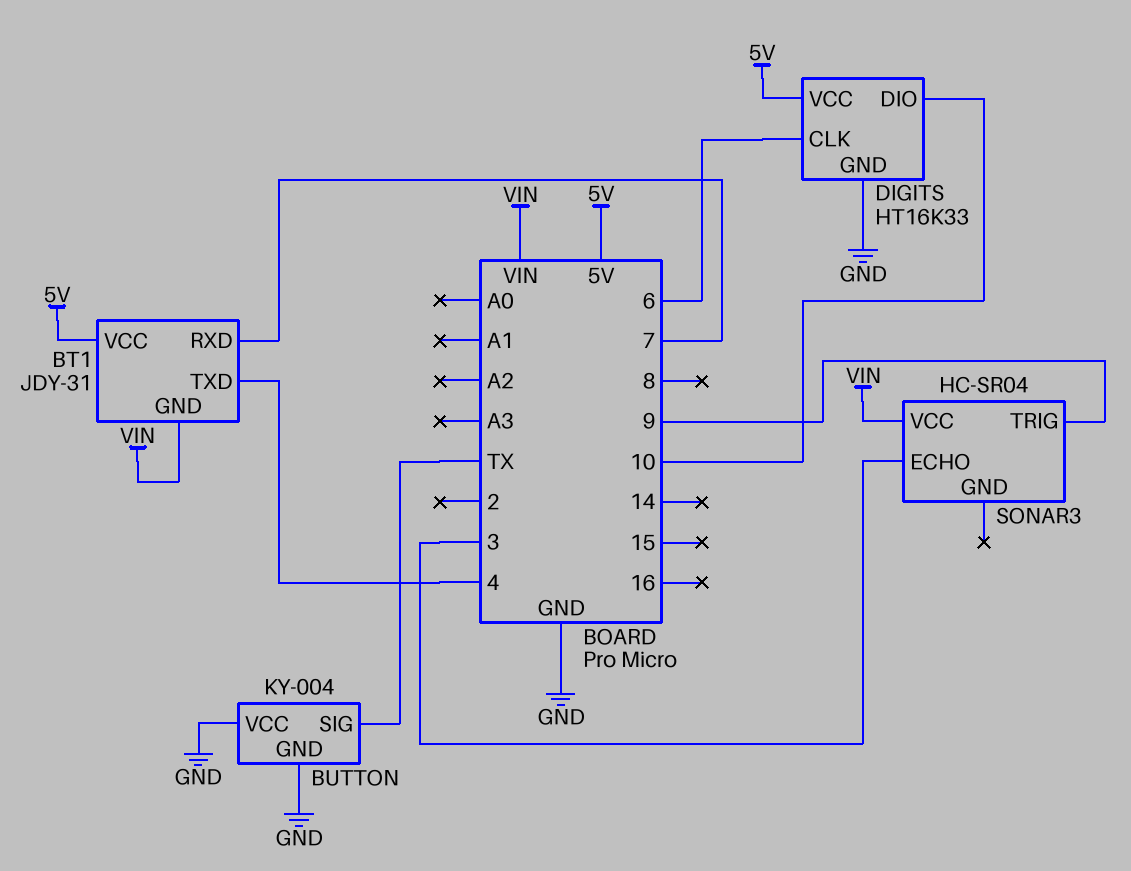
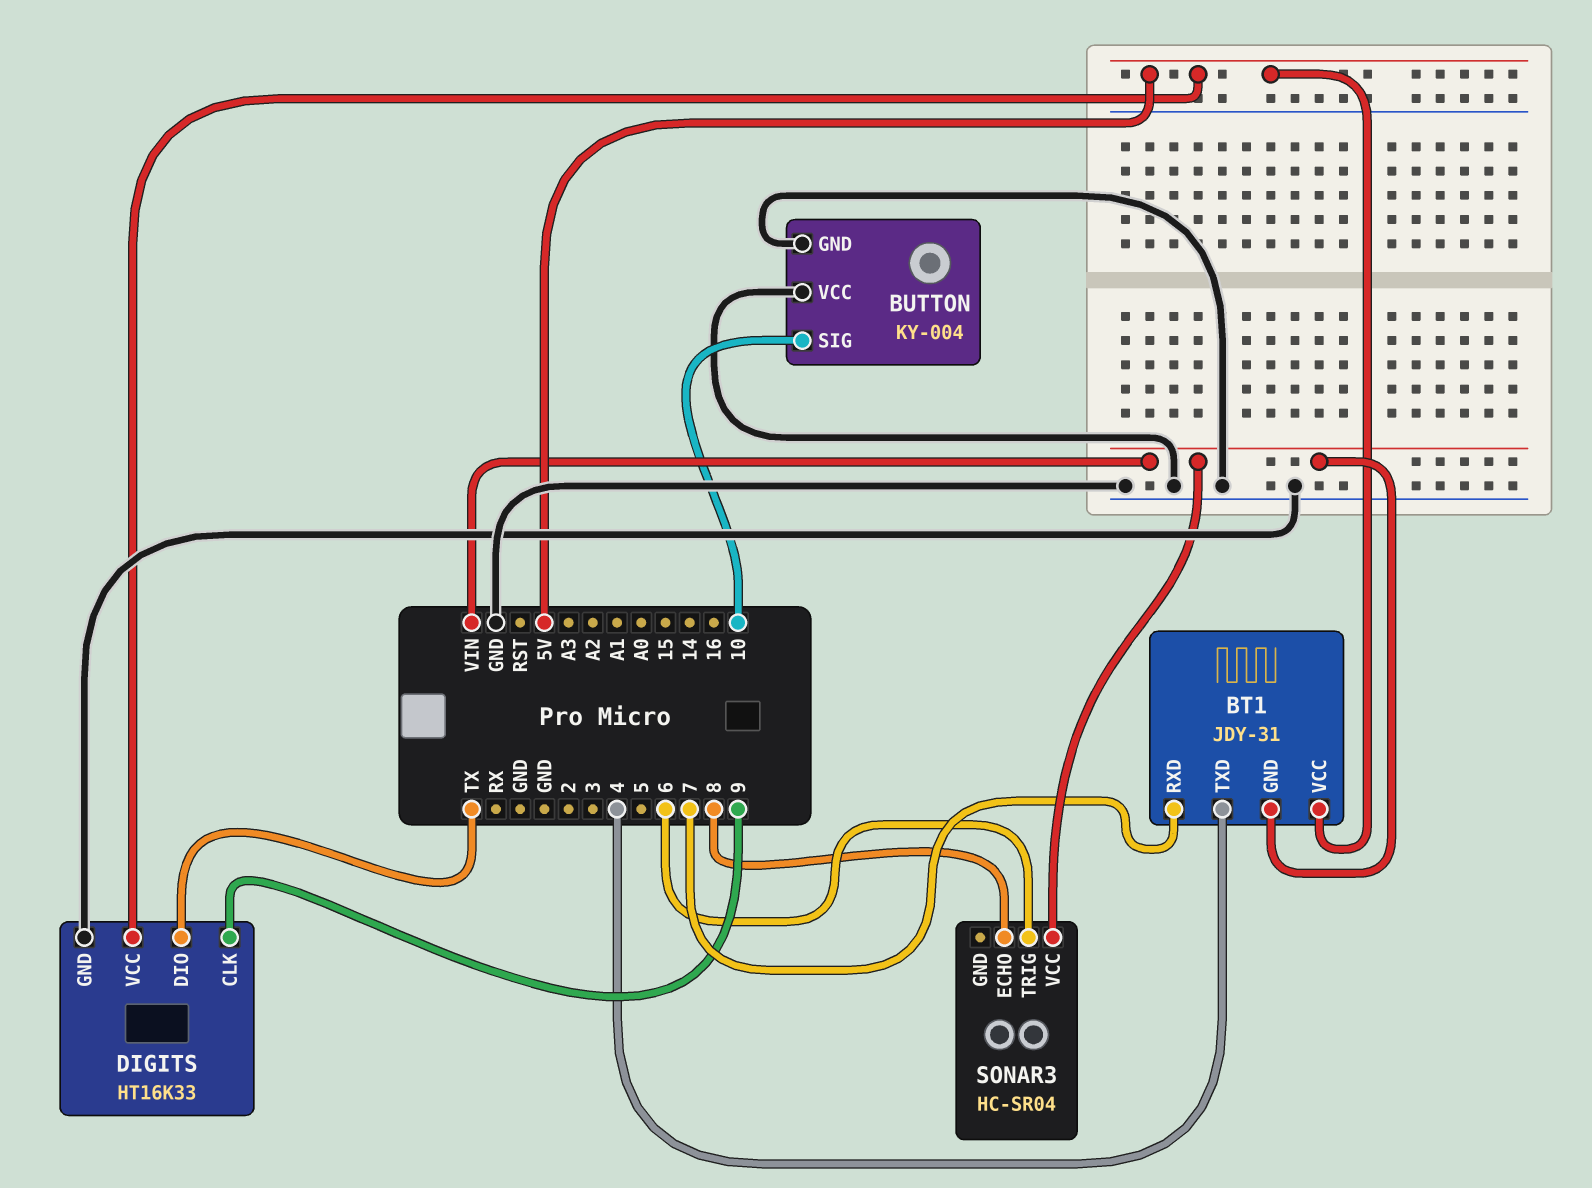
BUTTON pin SIG: TX -> 10
DIGITS pin CLK: 6 -> 9
DIGITS pin DIO: 10 -> TX
SONAR3 pin ECHO: 3 -> 8
SONAR3 pin TRIG: 9 -> 6

